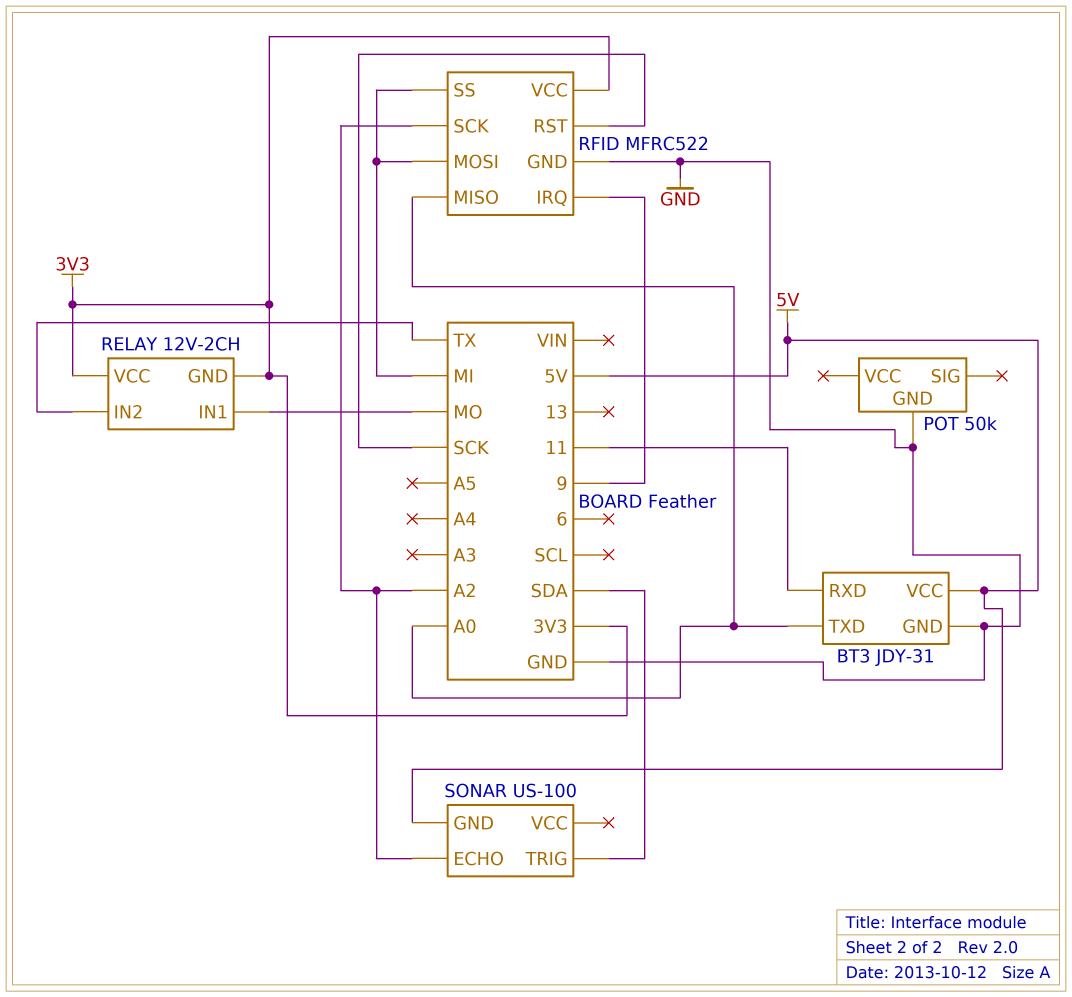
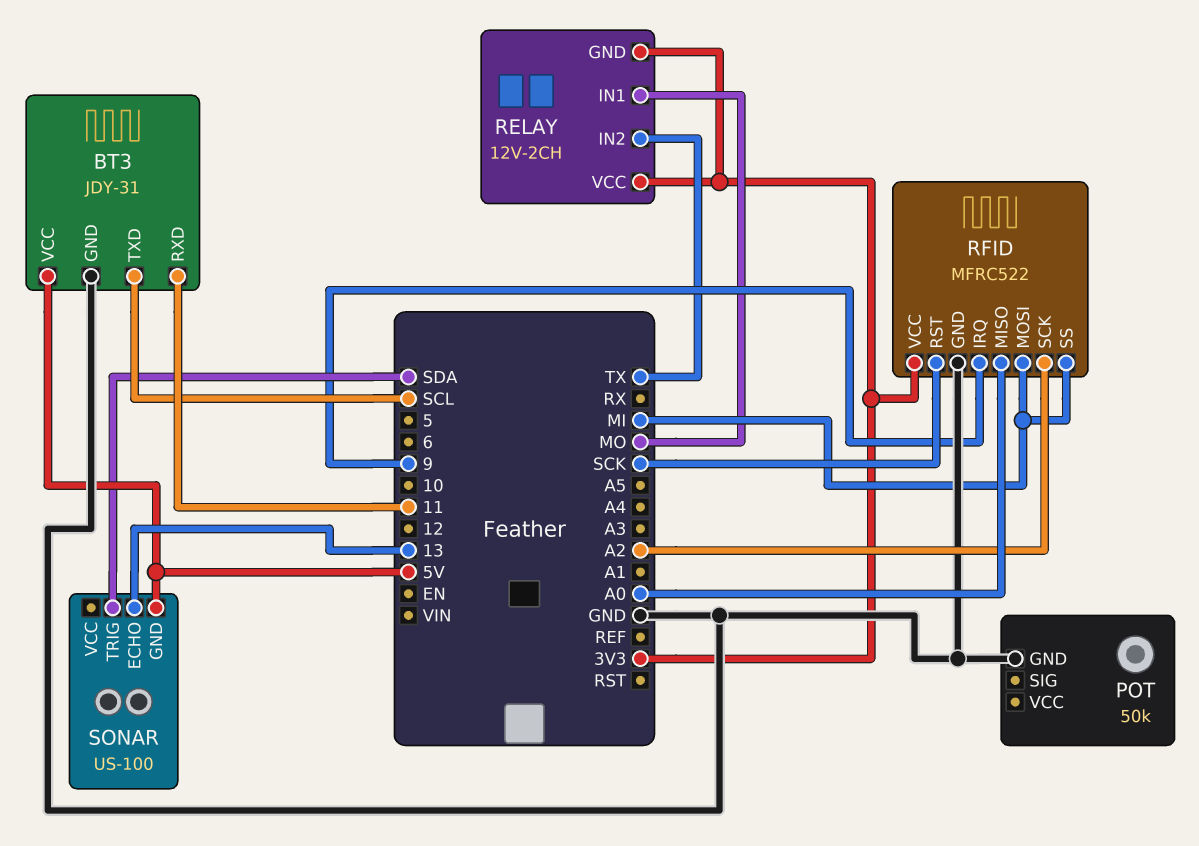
BT3 pin TXD: A0 -> SCL
SONAR pin ECHO: A2 -> 13

